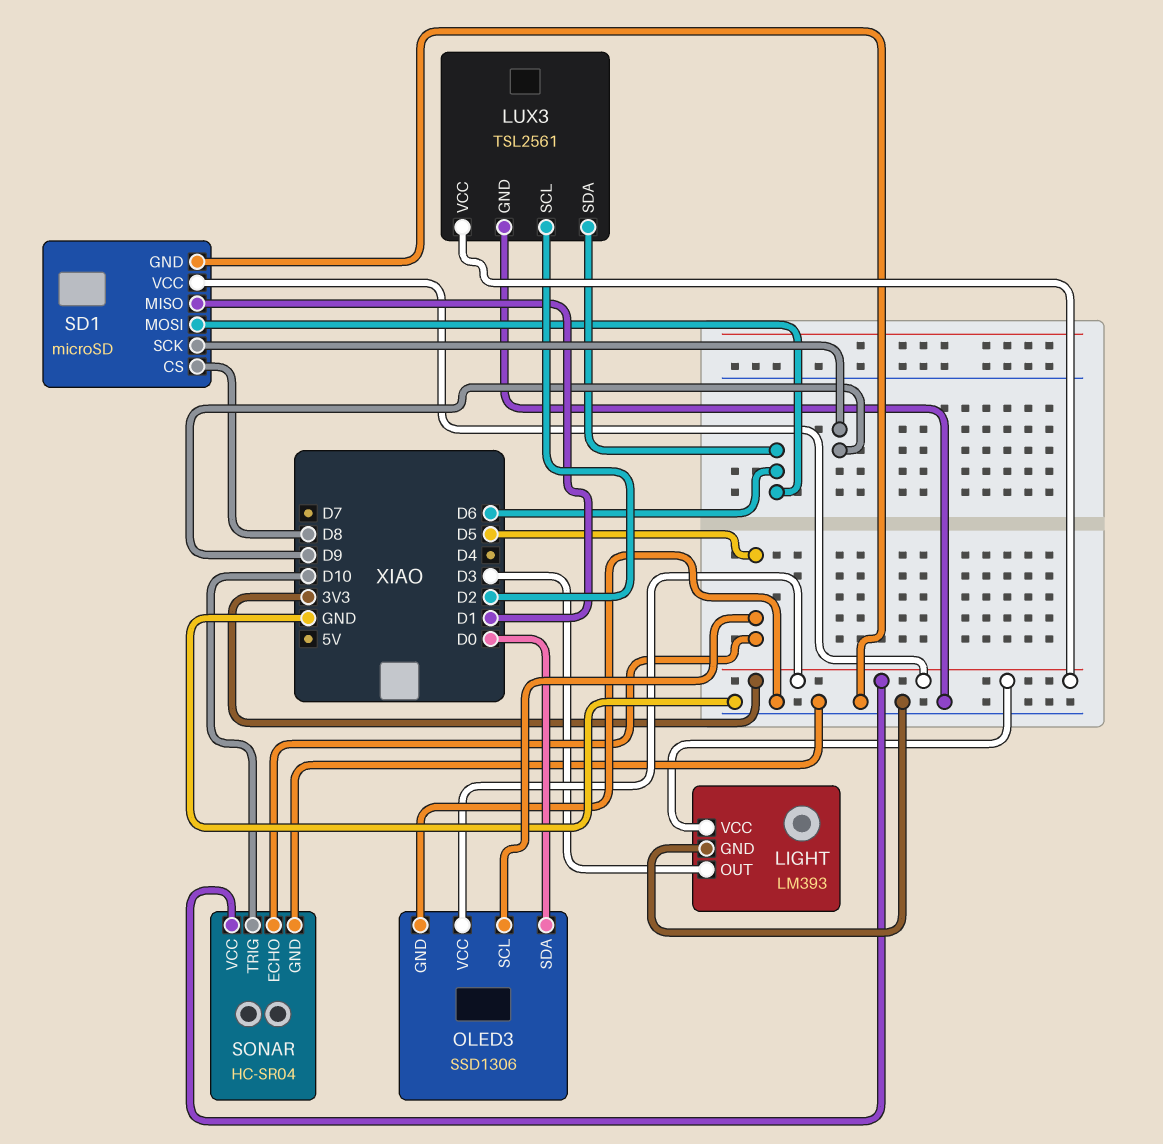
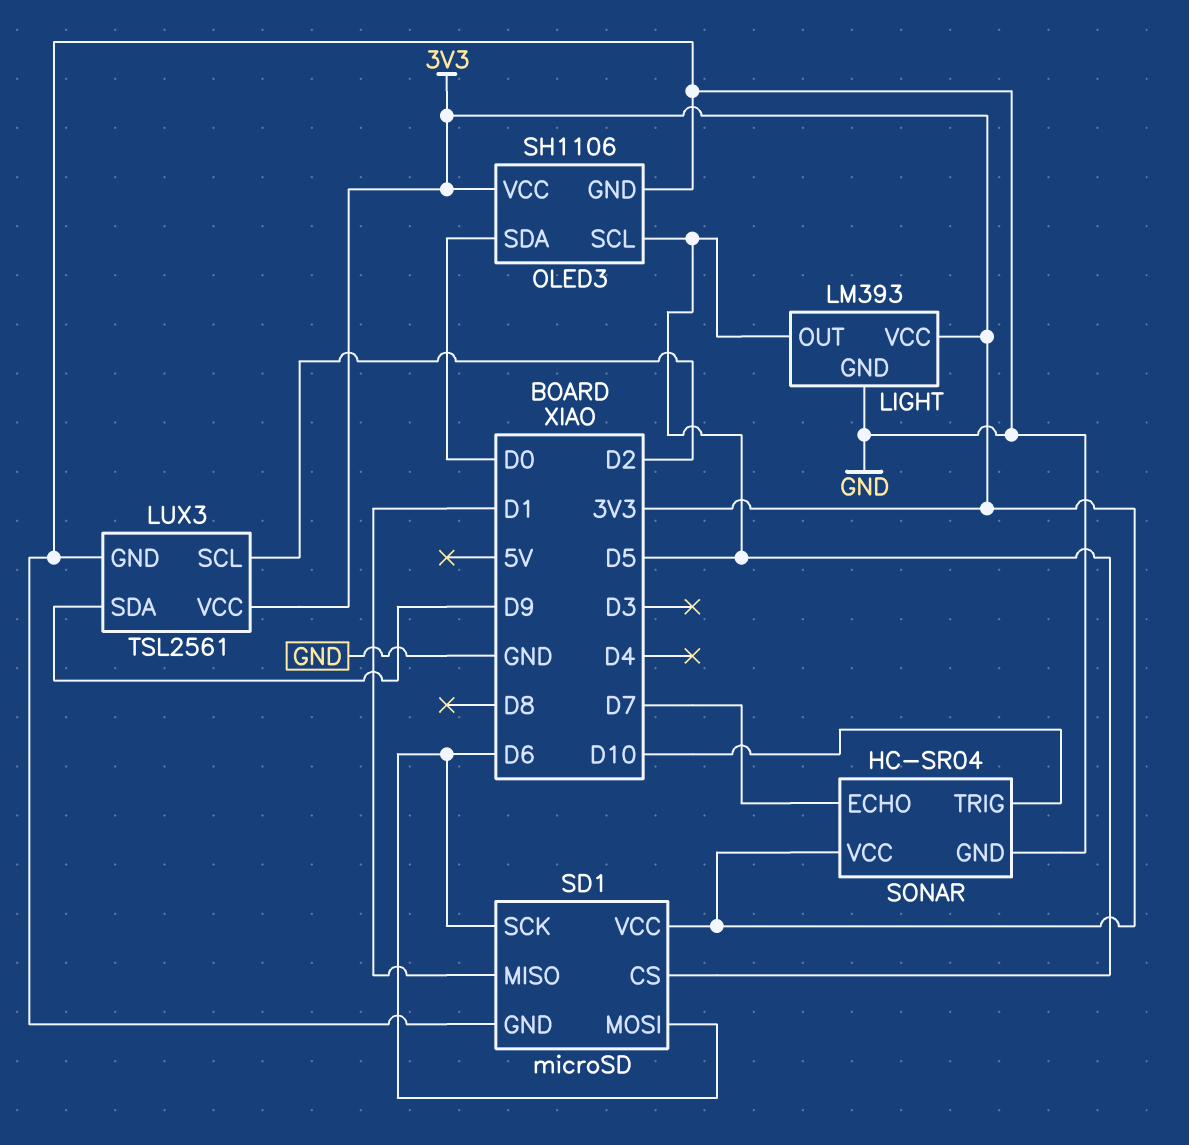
LIGHT pin OUT: D3 -> D5
LUX3 pin SDA: D6 -> D9
OLED3: SSD1306 -> SH1106
SD1 pin CS: D8 -> D5
SD1 pin SCK: D9 -> D6
SONAR pin ECHO: D5 -> D7

